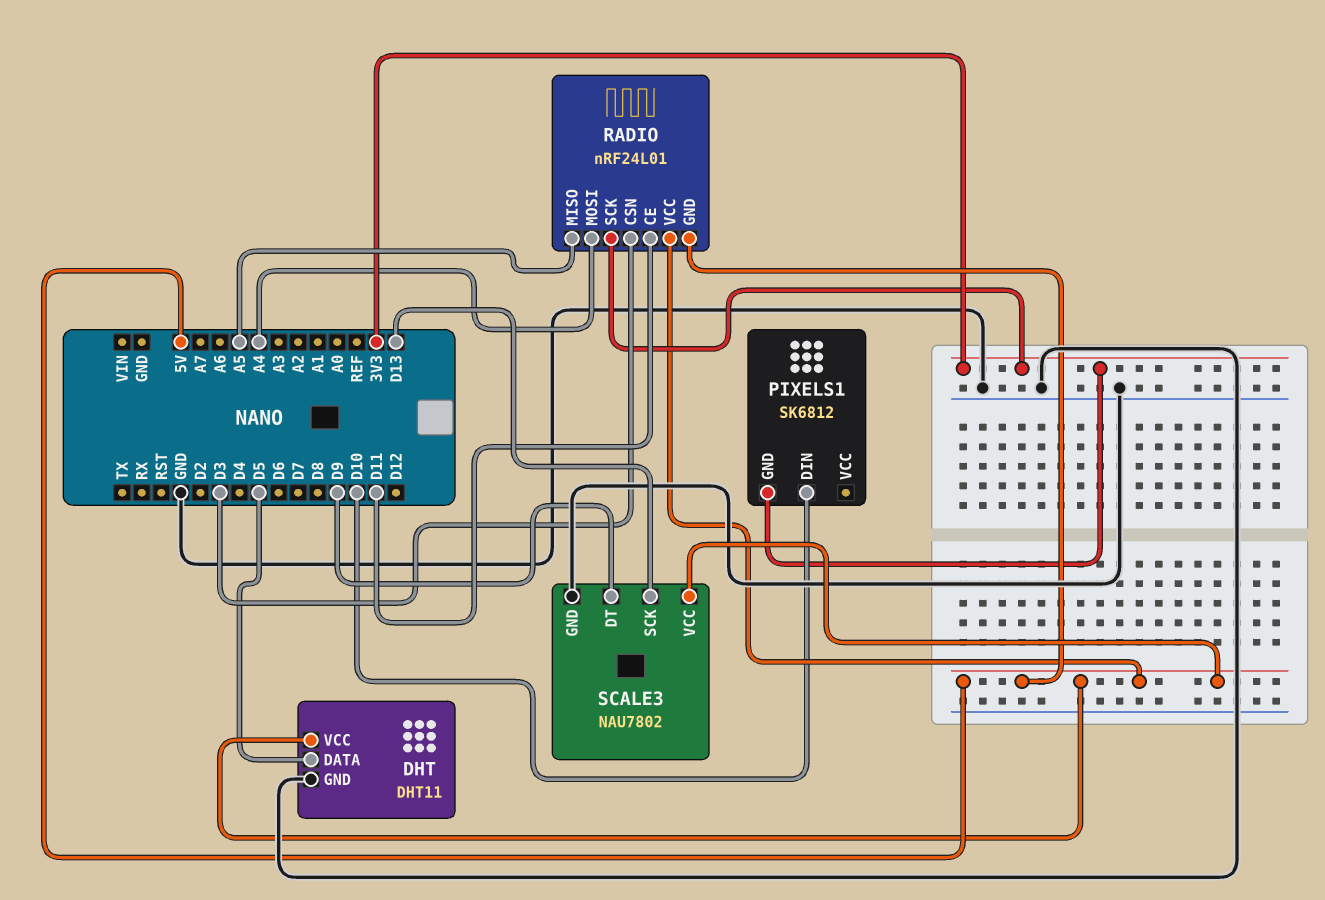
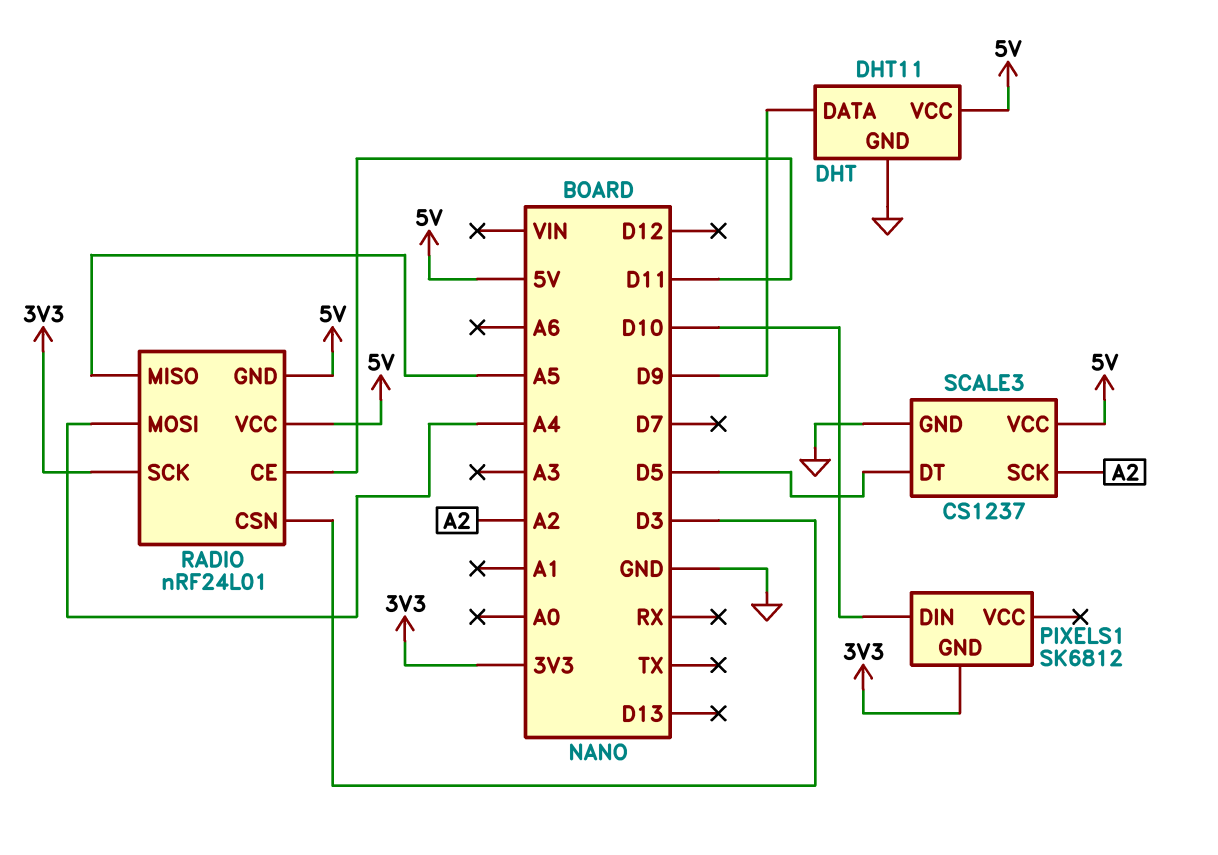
DHT pin DATA: D5 -> D9
SCALE3: NAU7802 -> CS1237
SCALE3 pin DT: D9 -> D5
SCALE3 pin SCK: D13 -> A2

